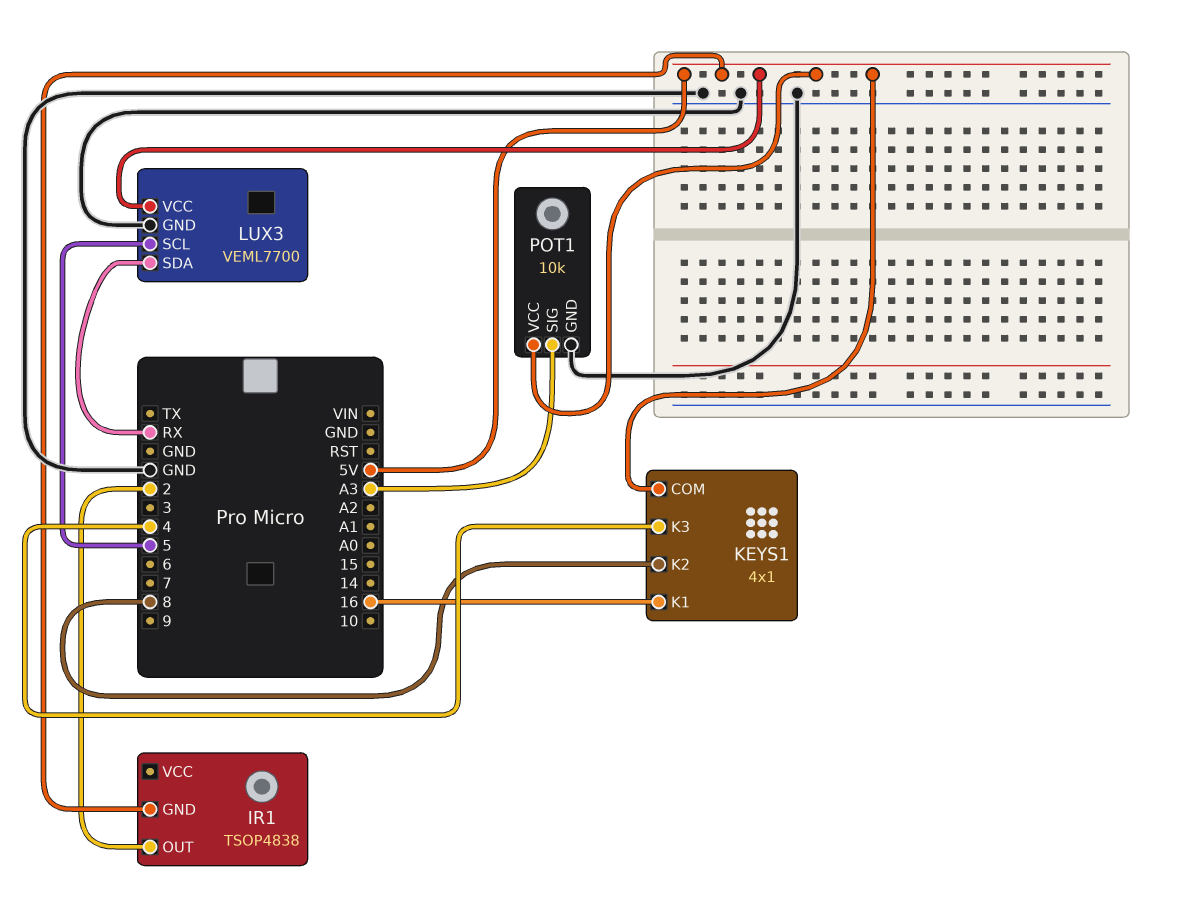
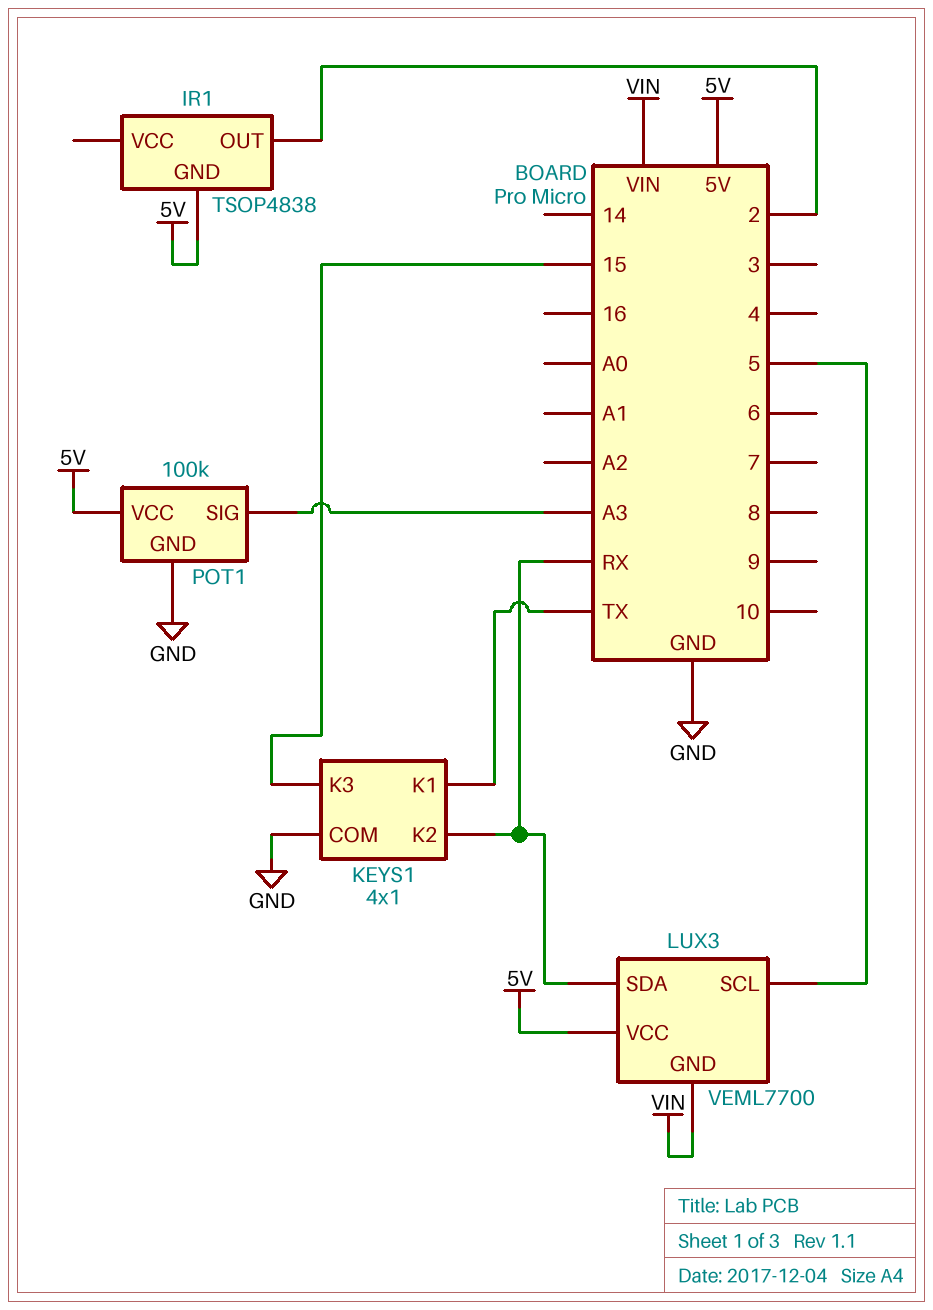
KEYS1 pin COM: 5V -> GND
KEYS1 pin K1: 16 -> TX
KEYS1 pin K2: 8 -> RX
KEYS1 pin K3: 4 -> 15
LUX3 pin GND: GND -> VIN
POT1: 10k -> 100k

